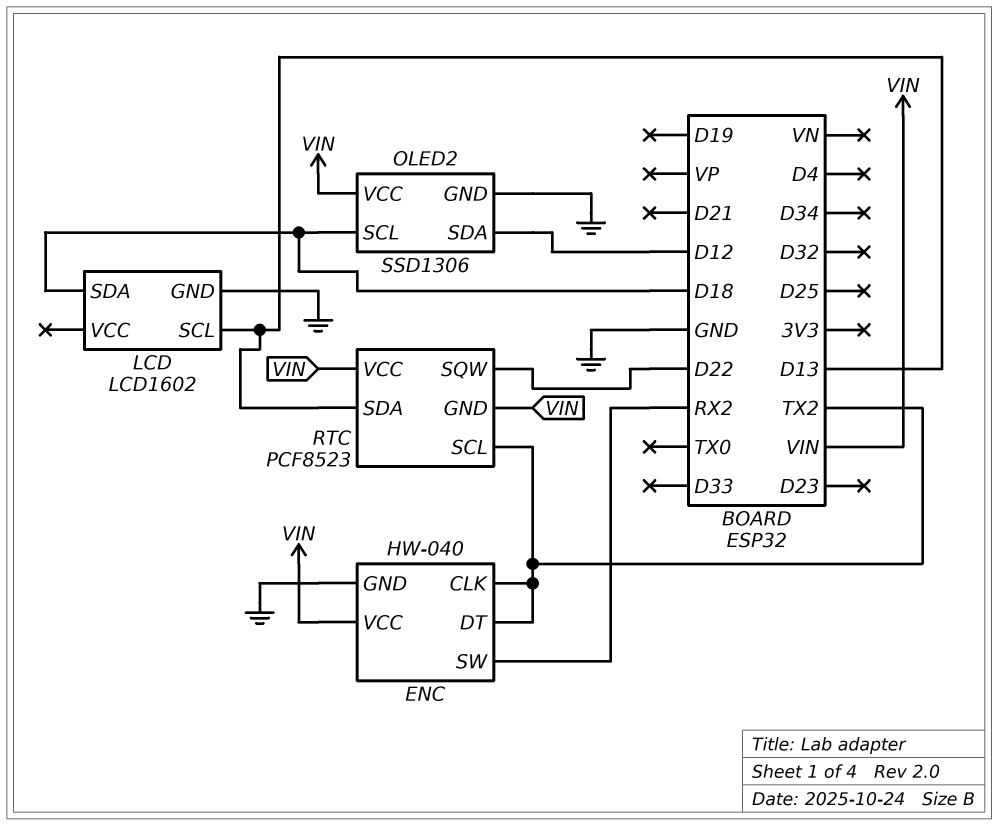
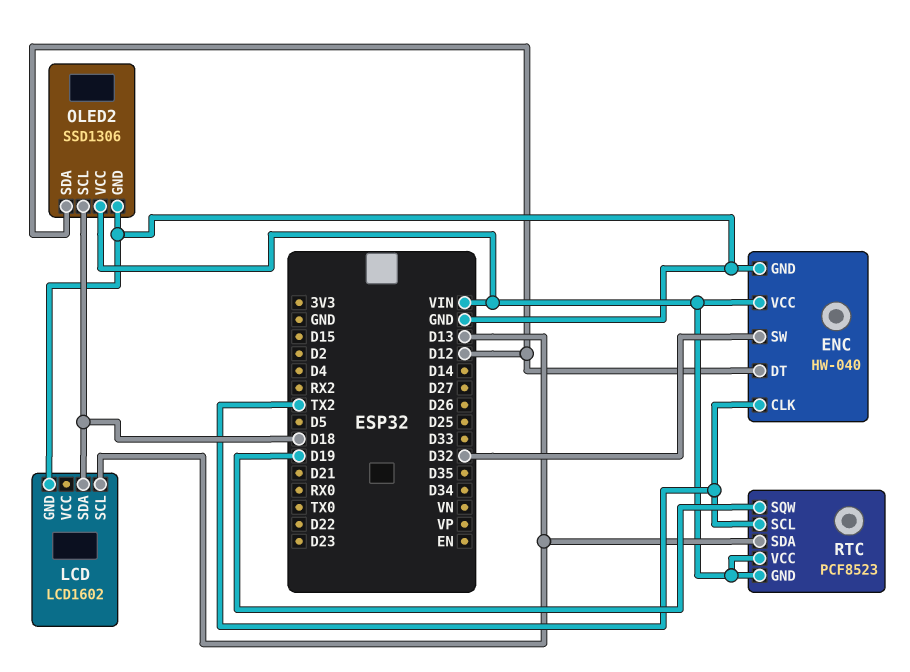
ENC pin DT: TX2 -> D12
ENC pin SW: RX2 -> D32
RTC pin SQW: D22 -> D19

